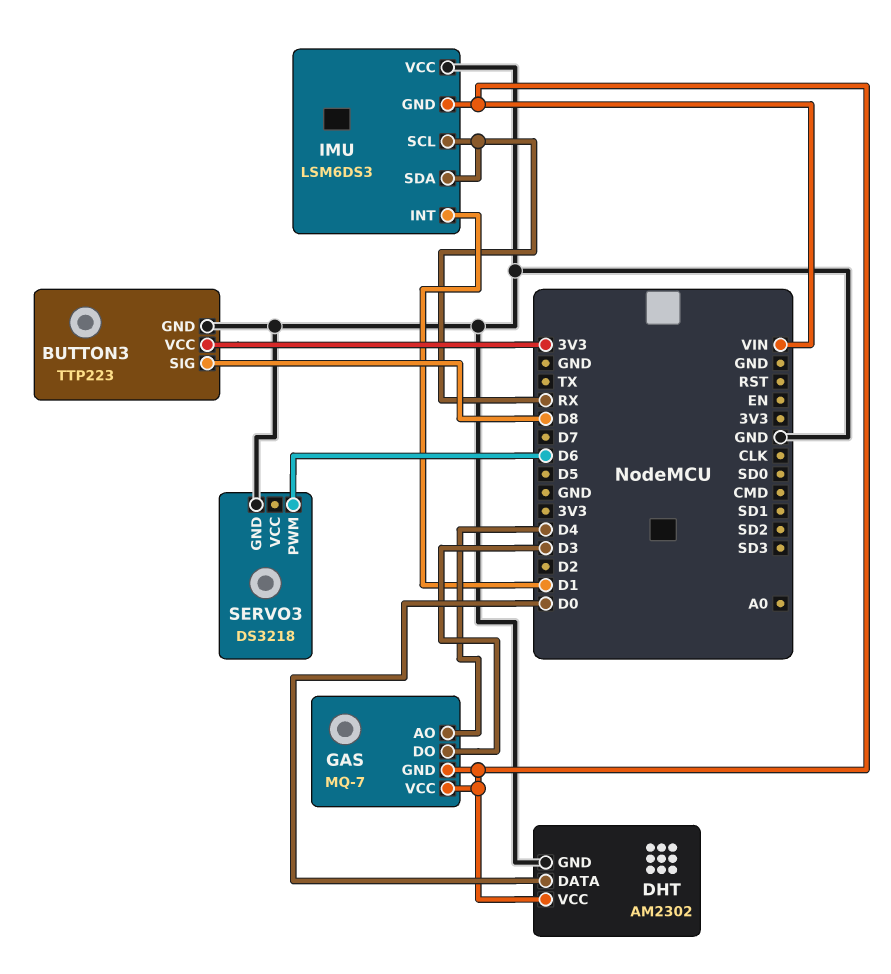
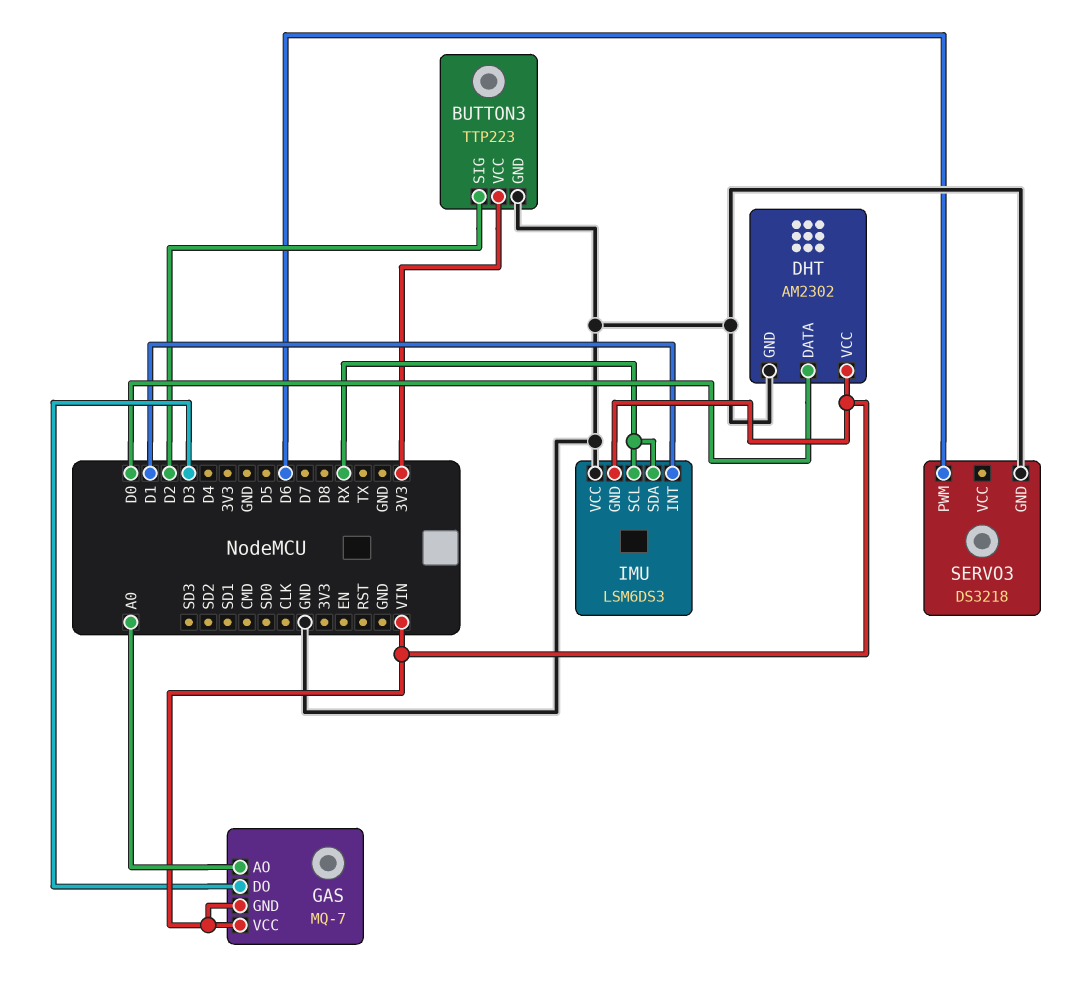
BUTTON3 pin SIG: D8 -> D2
GAS pin AO: D4 -> A0

